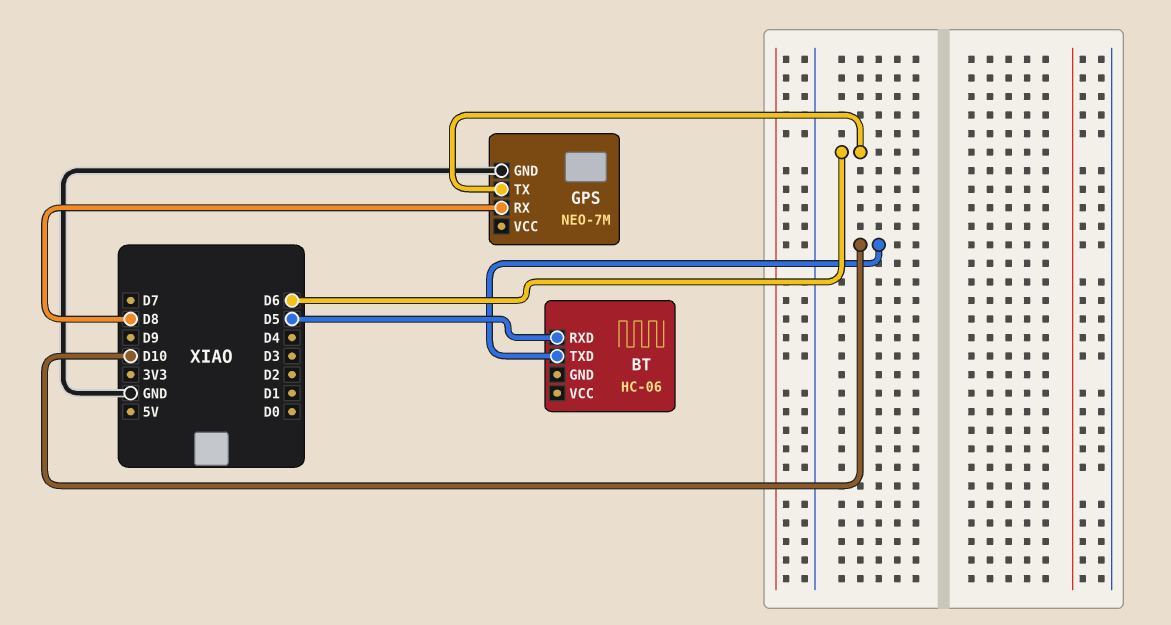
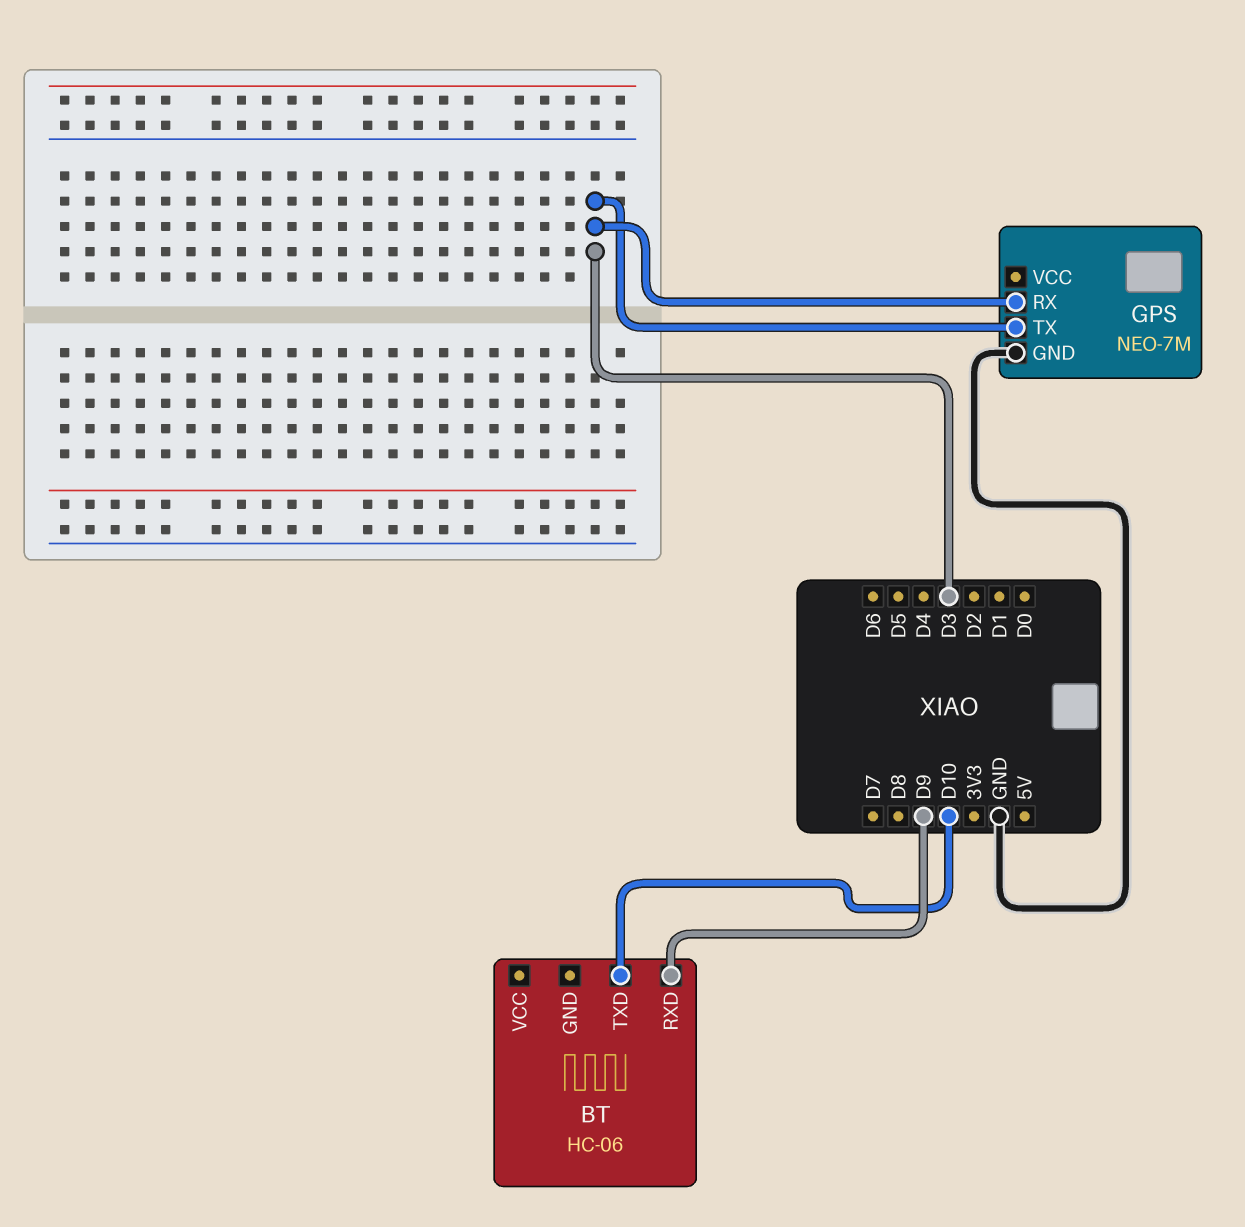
BT pin RXD: D5 -> D9
GPS pin RX: D8 -> D3
GPS pin TX: D6 -> D3

